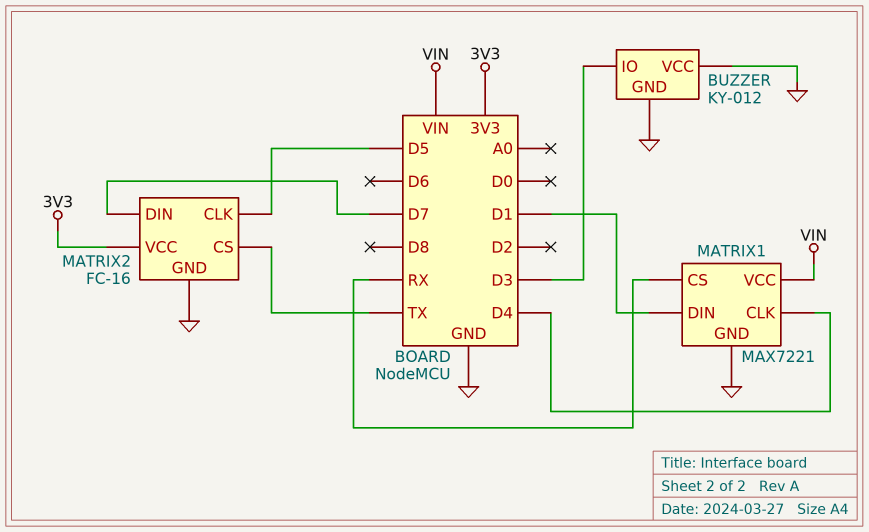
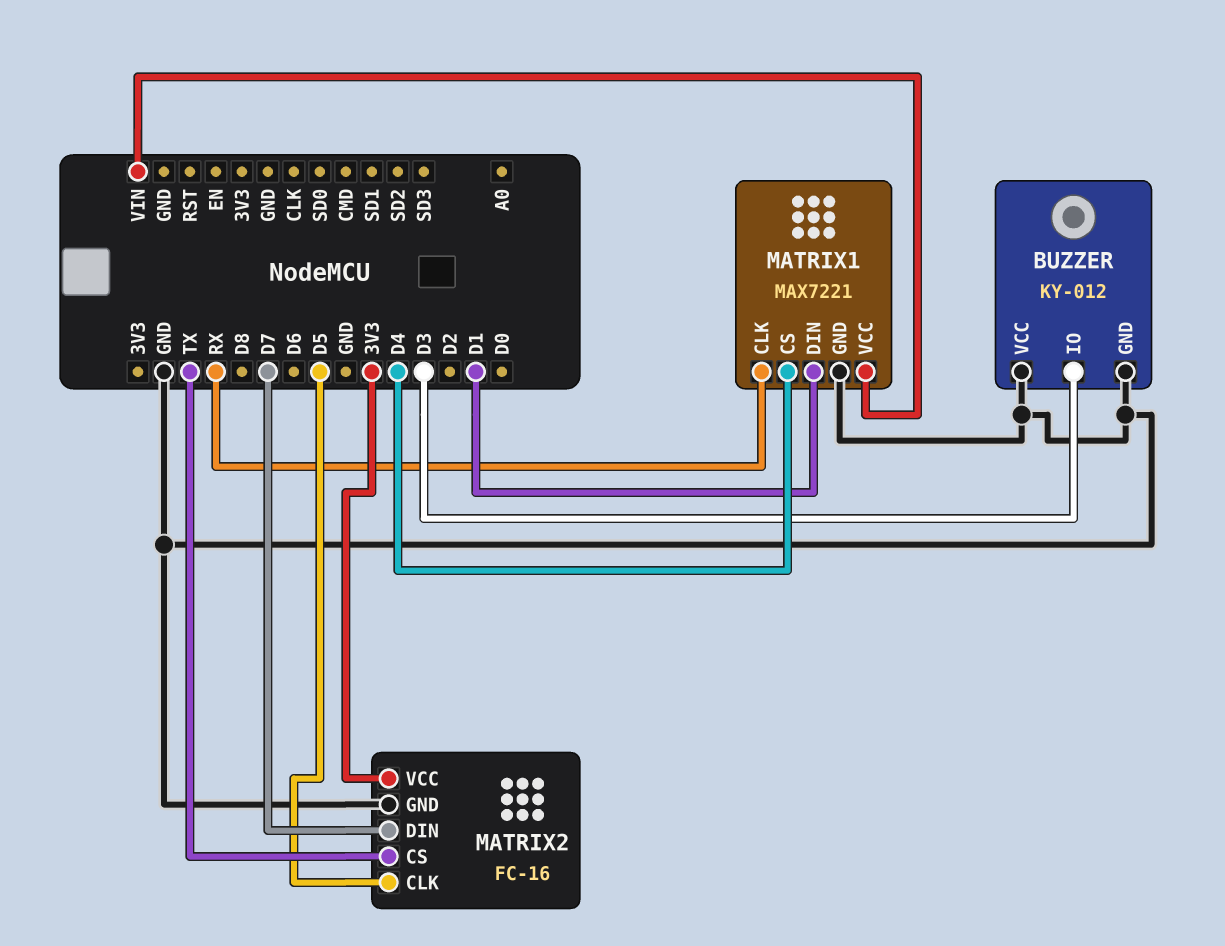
MATRIX1 pin CLK: D4 -> RX
MATRIX1 pin CS: RX -> D4

